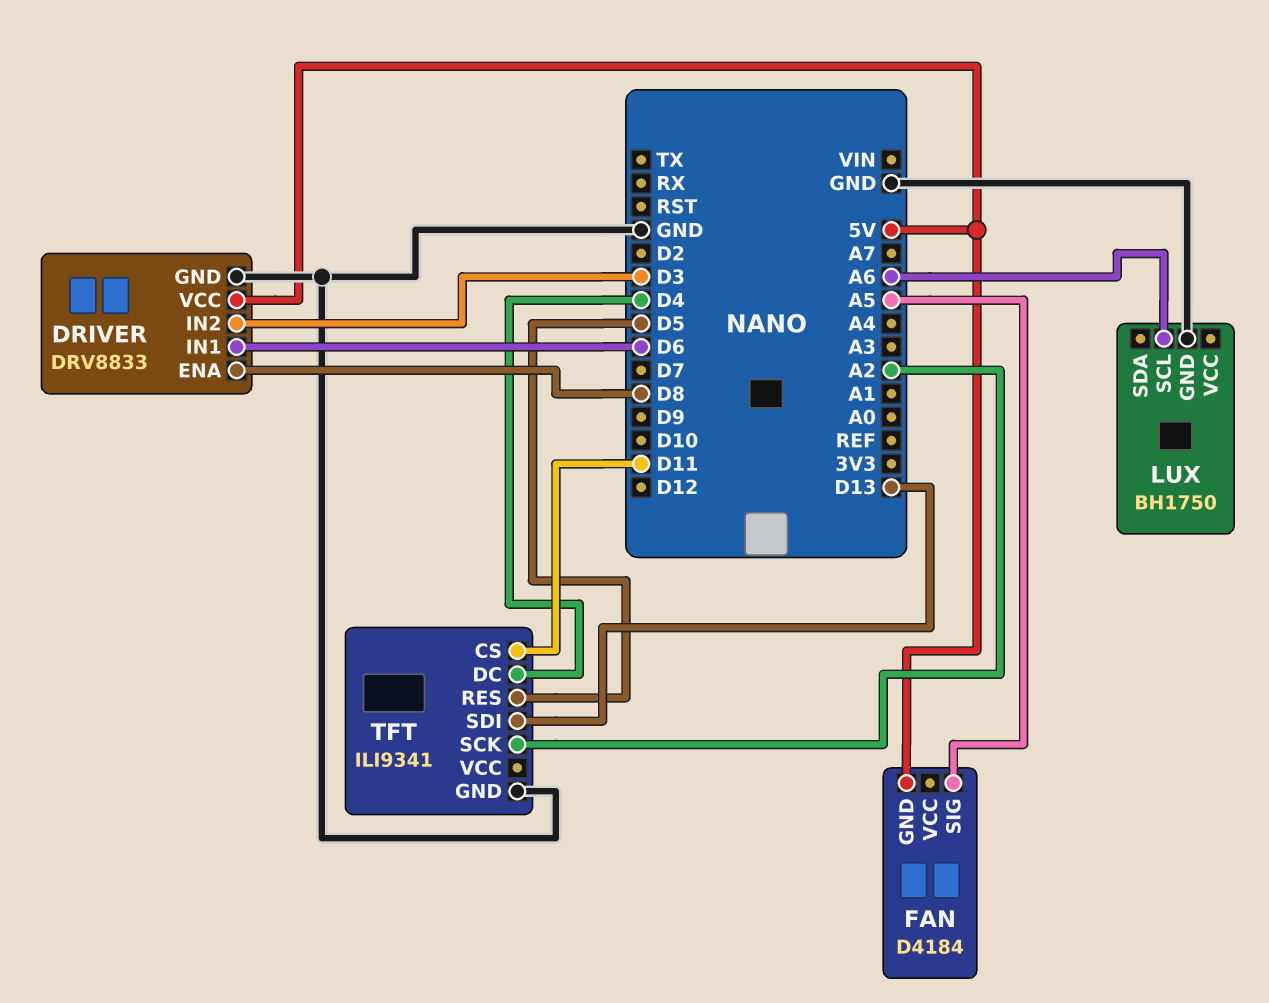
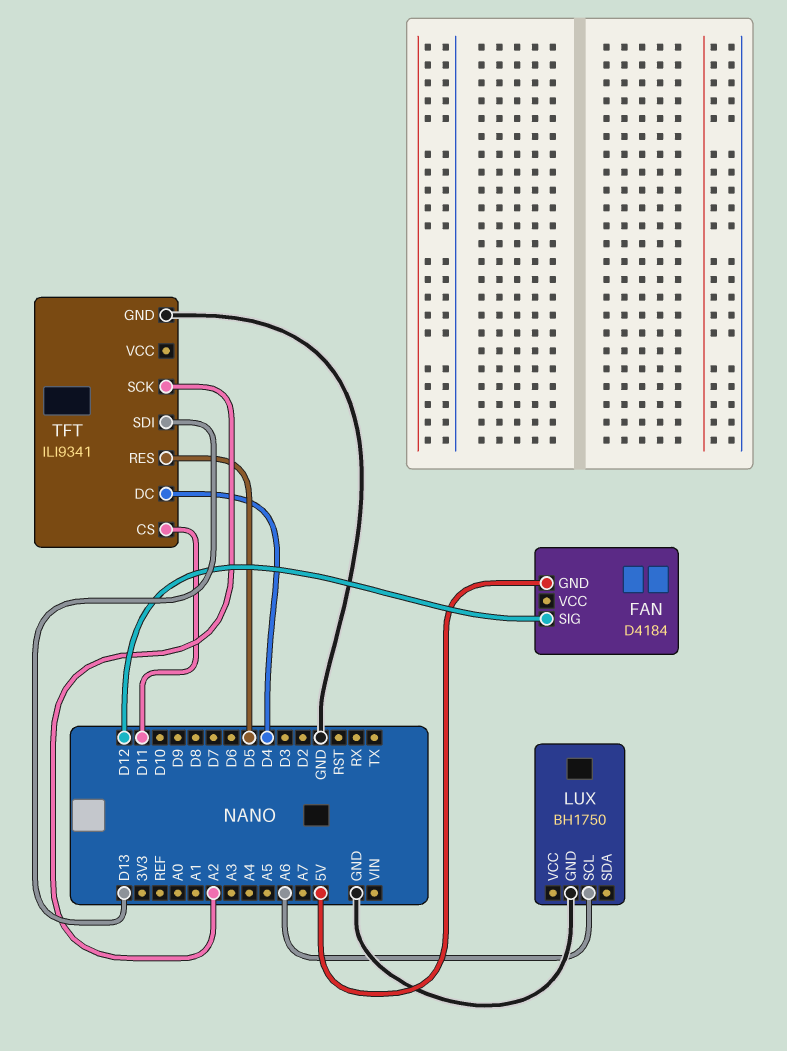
DRIVER: DRV8833 -> none
DRIVER pin ENA: D8 -> none
DRIVER pin GND: GND -> none
DRIVER pin IN1: D6 -> none
DRIVER pin IN2: D3 -> none
DRIVER pin VCC: 5V -> none
FAN pin SIG: A5 -> D12

